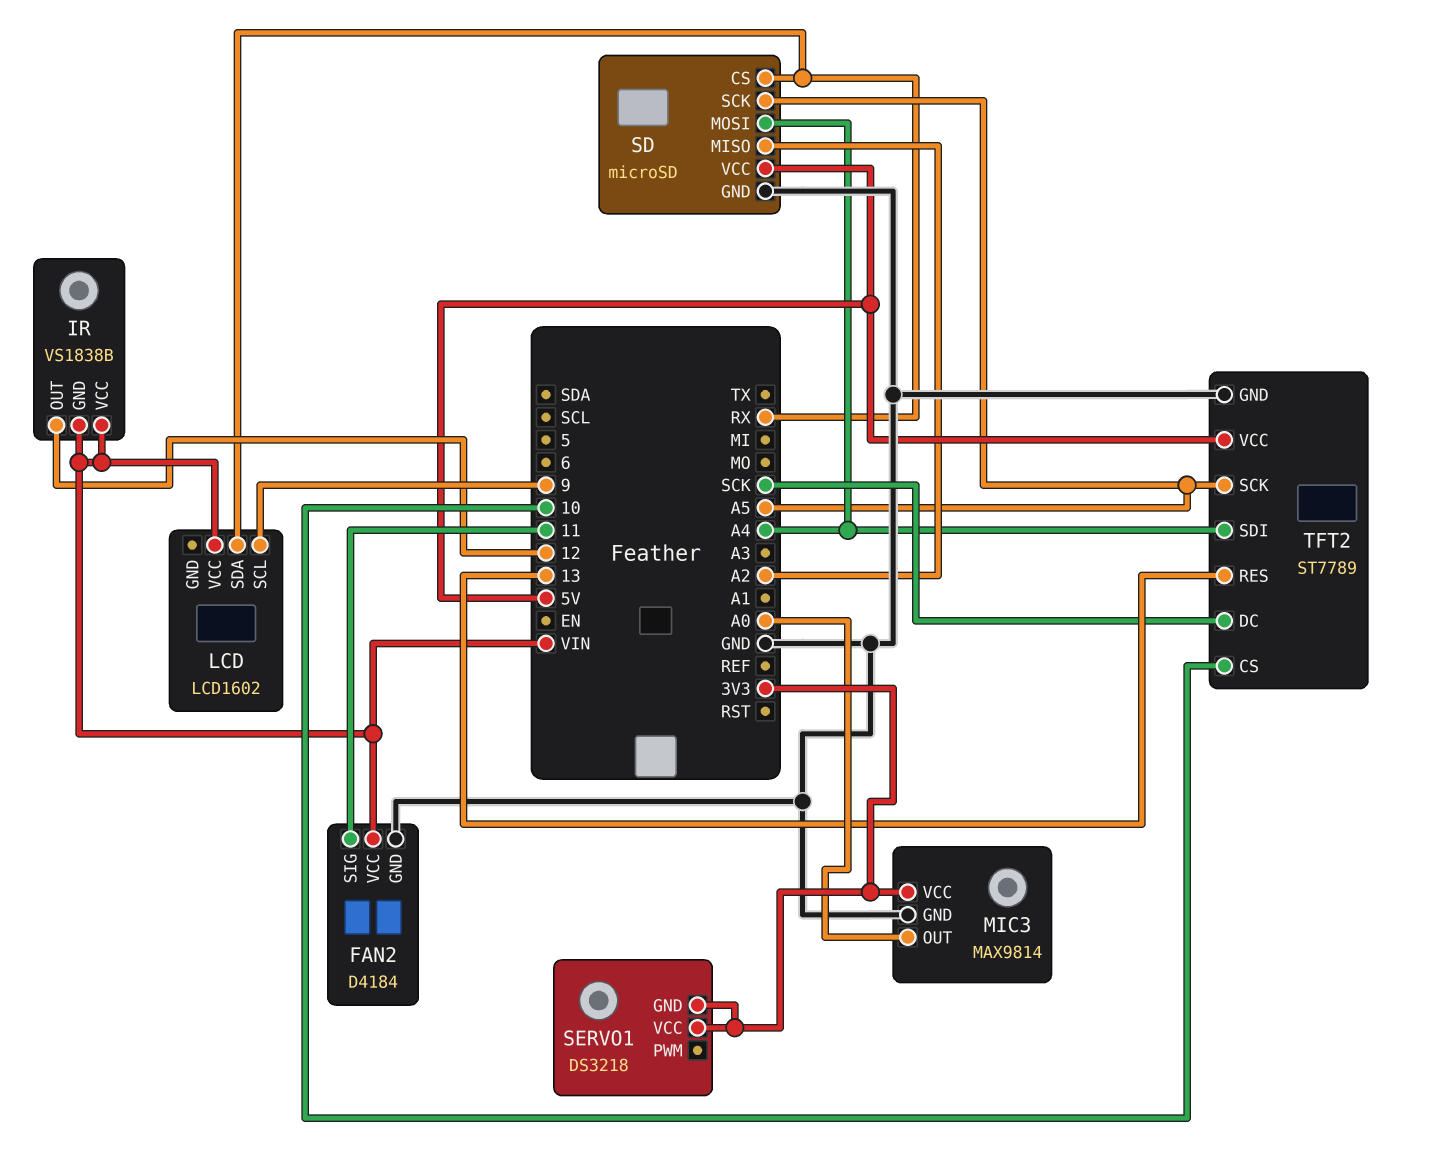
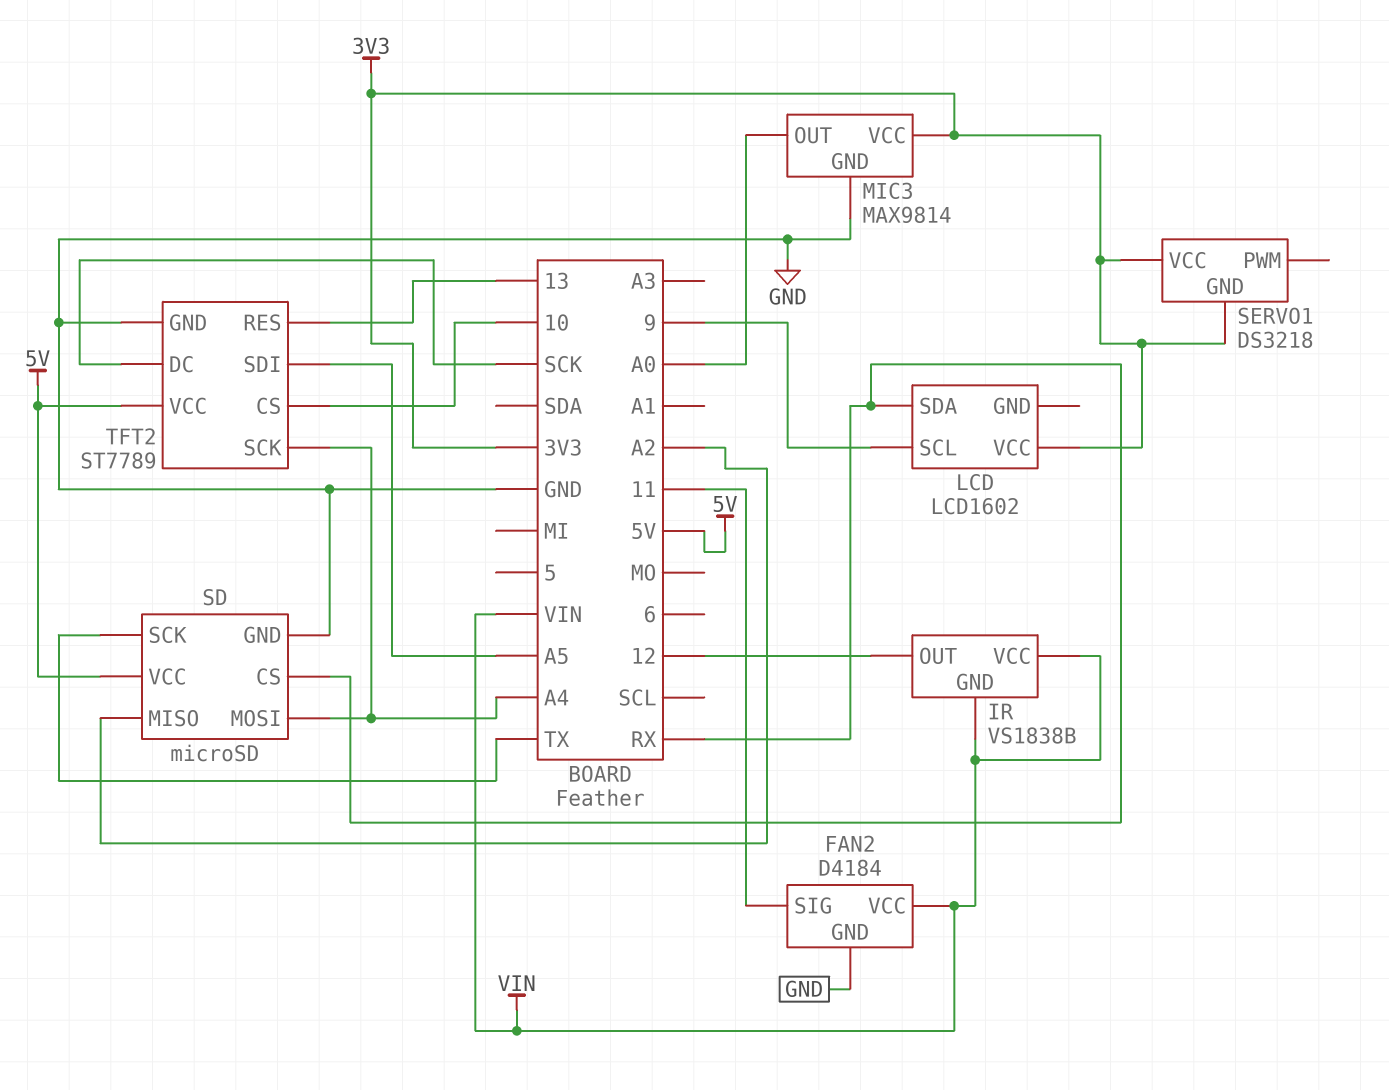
LCD pin VCC: VIN -> 3V3
SD pin SCK: A5 -> TX
TFT2 pin SCK: A5 -> A4
TFT2 pin SDI: A4 -> A5

